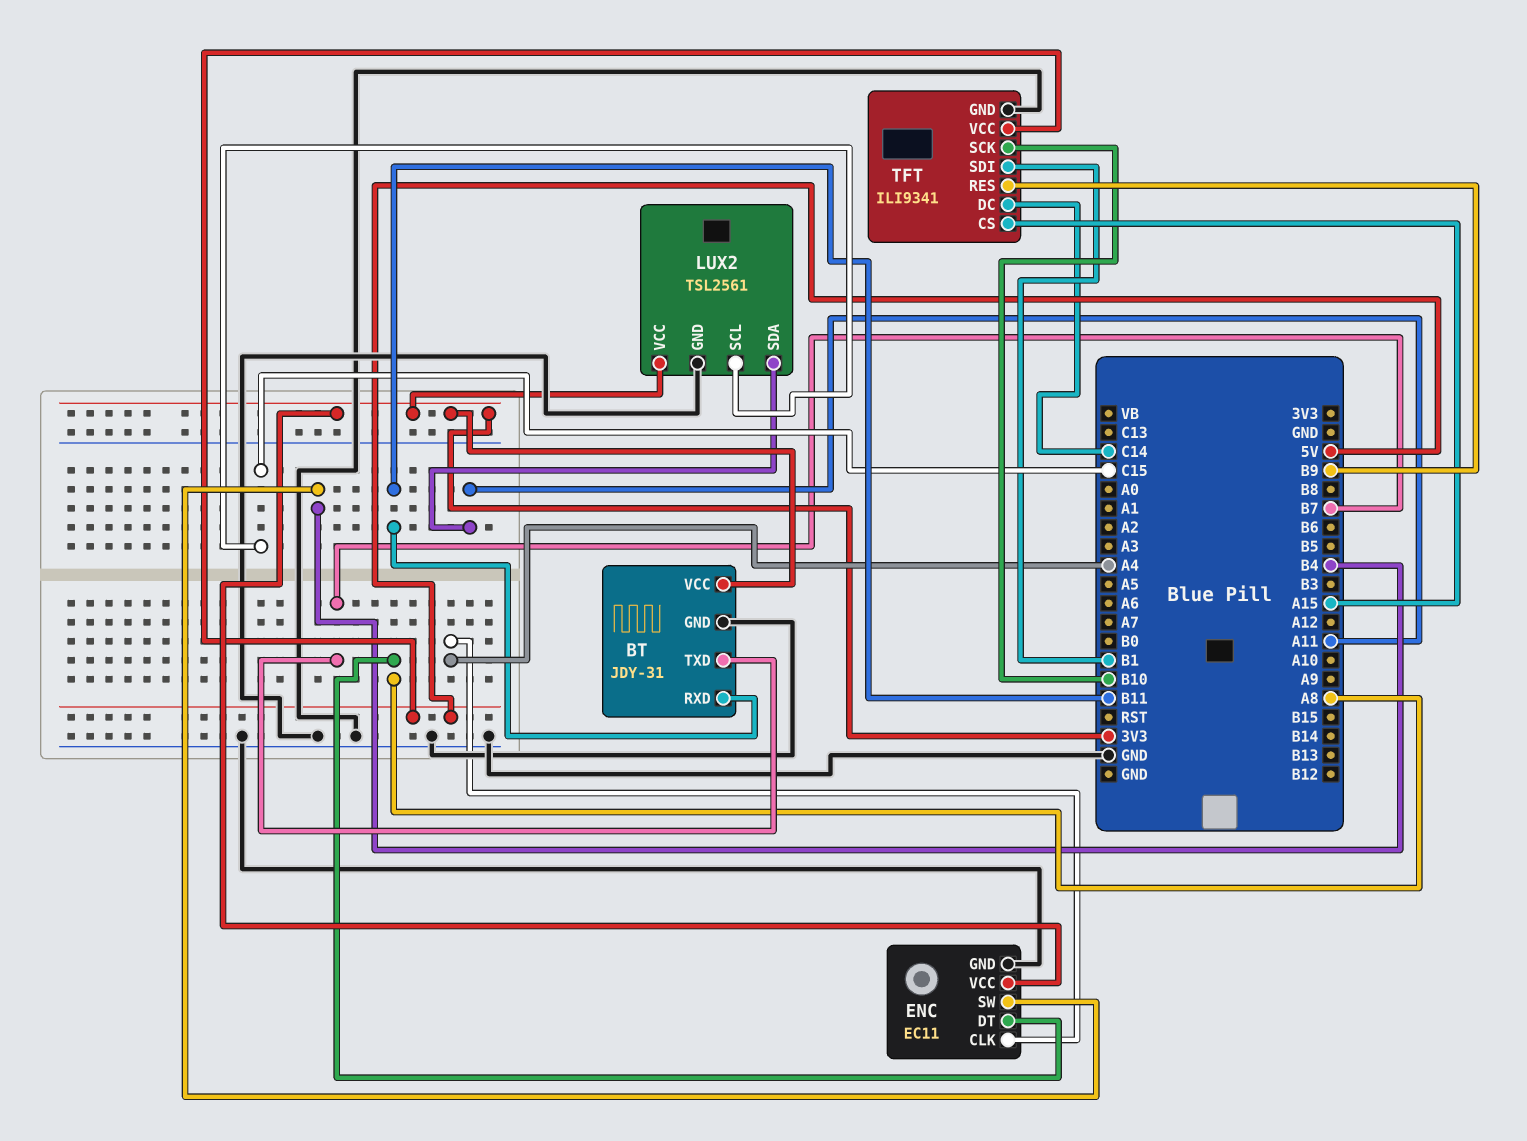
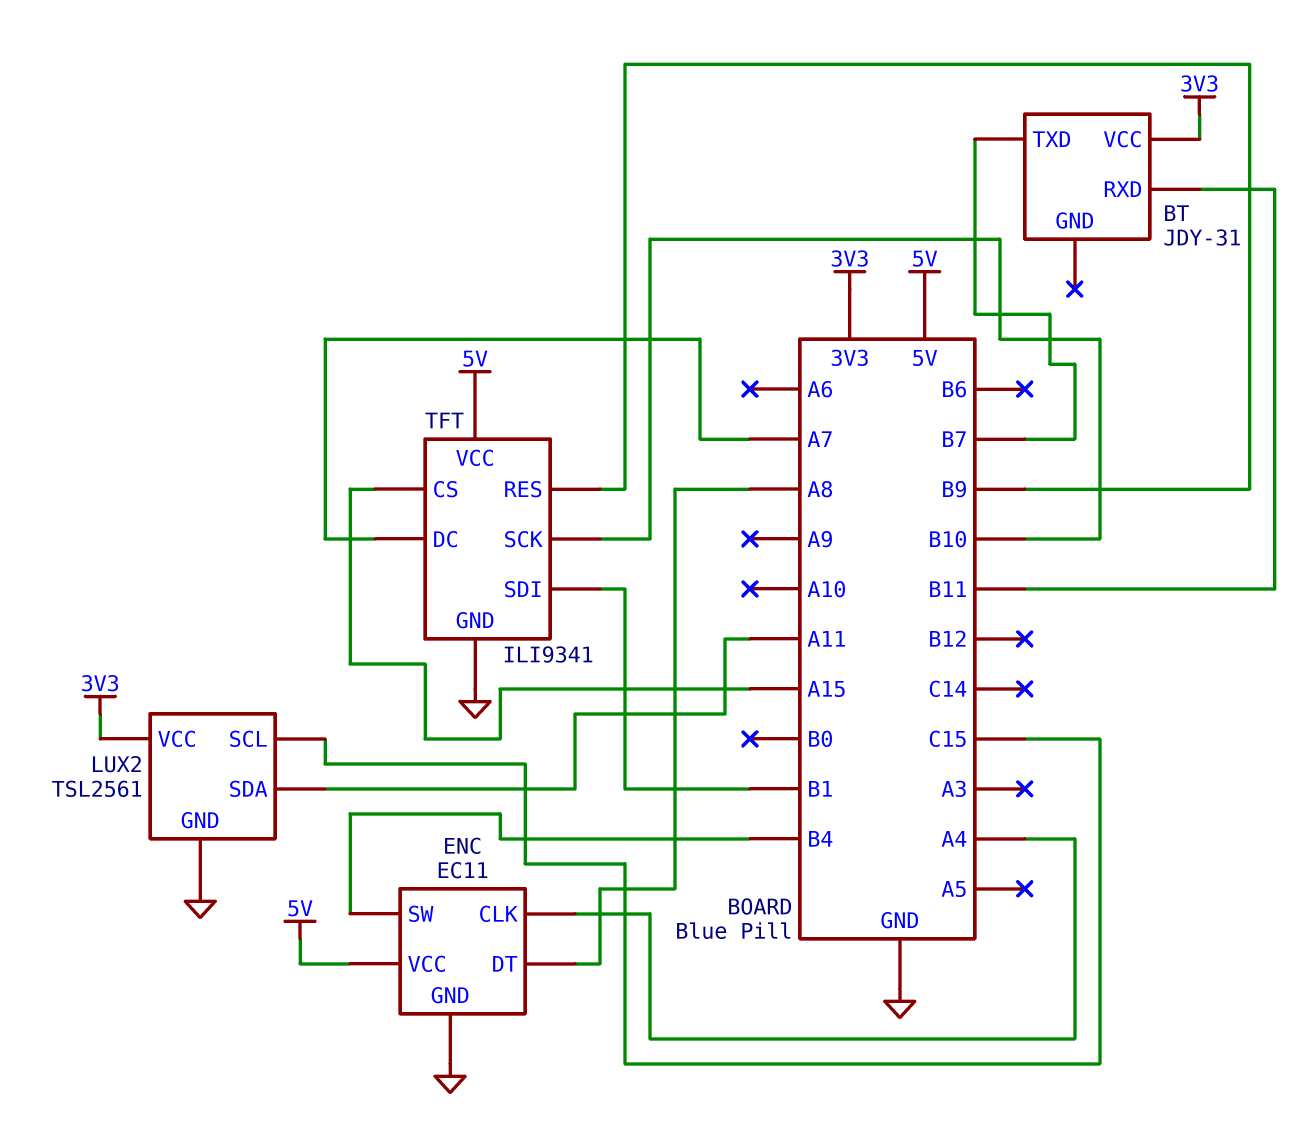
BT pin GND: GND -> none
ENC pin VCC: 3V3 -> 5V
TFT pin DC: C14 -> A7

